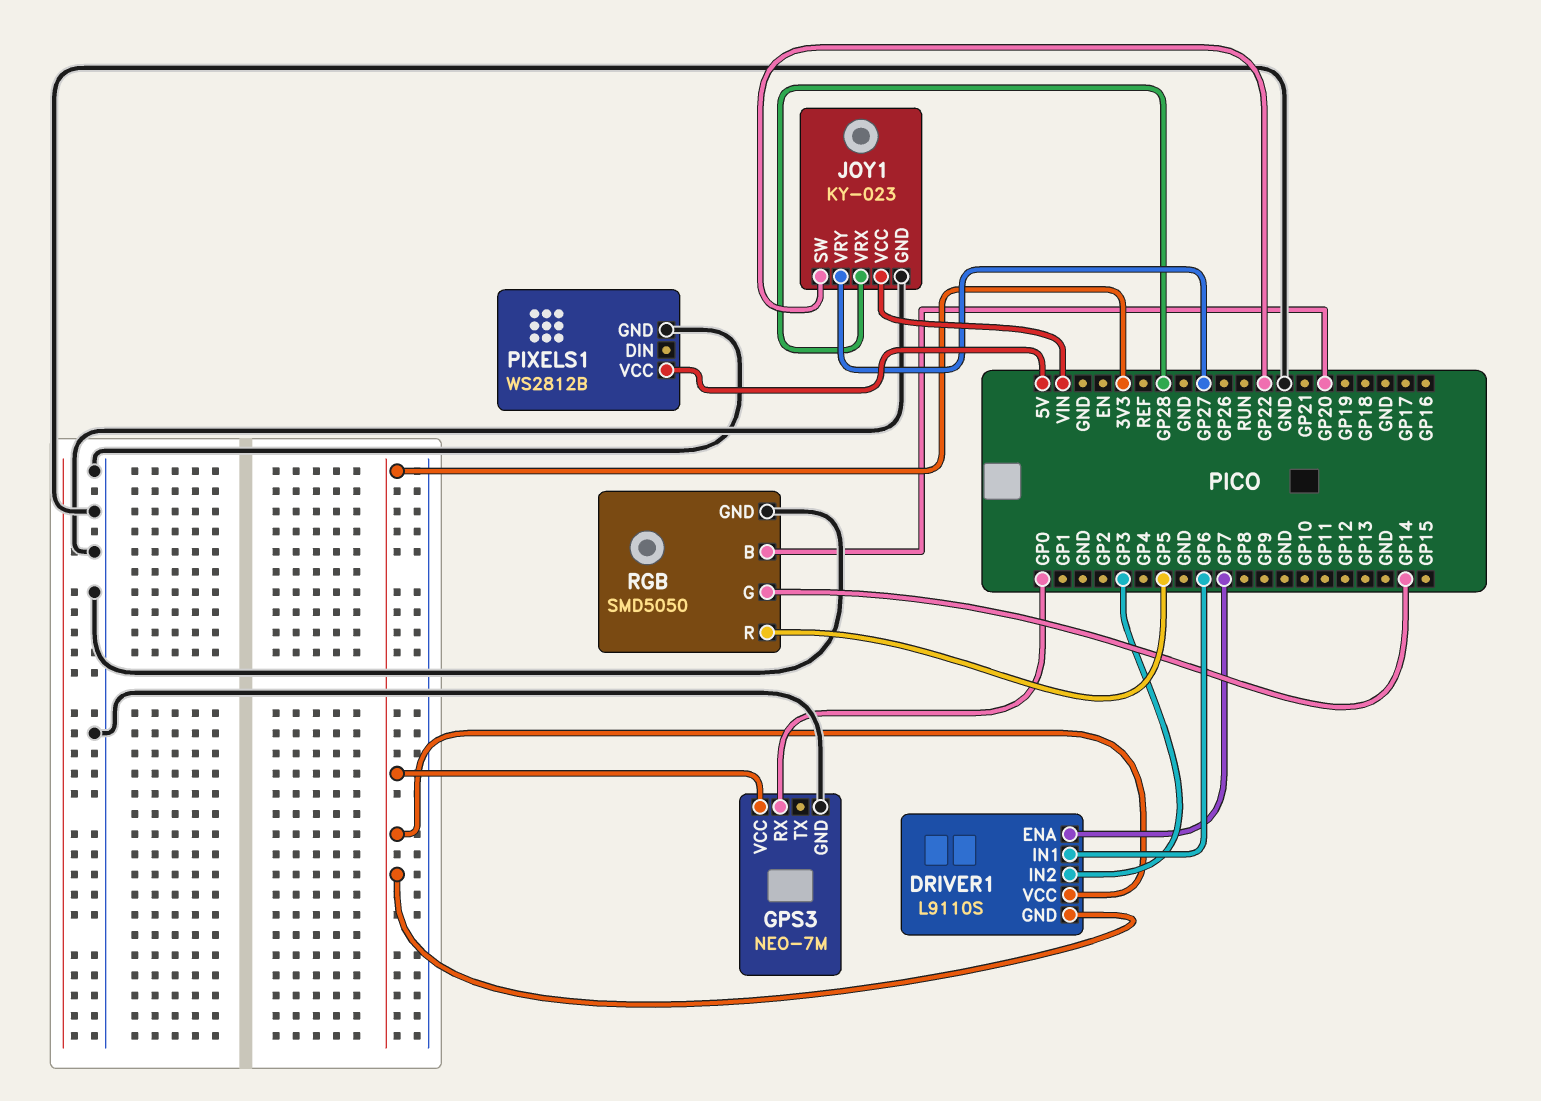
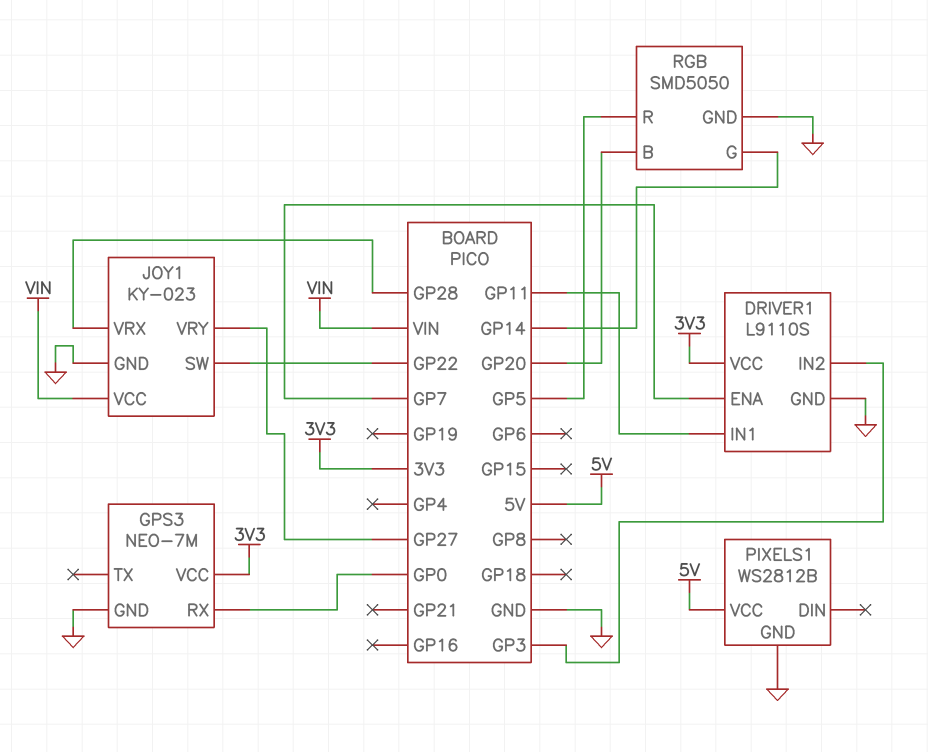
DRIVER1 pin GND: 3V3 -> GND
DRIVER1 pin IN1: GP6 -> GP11

